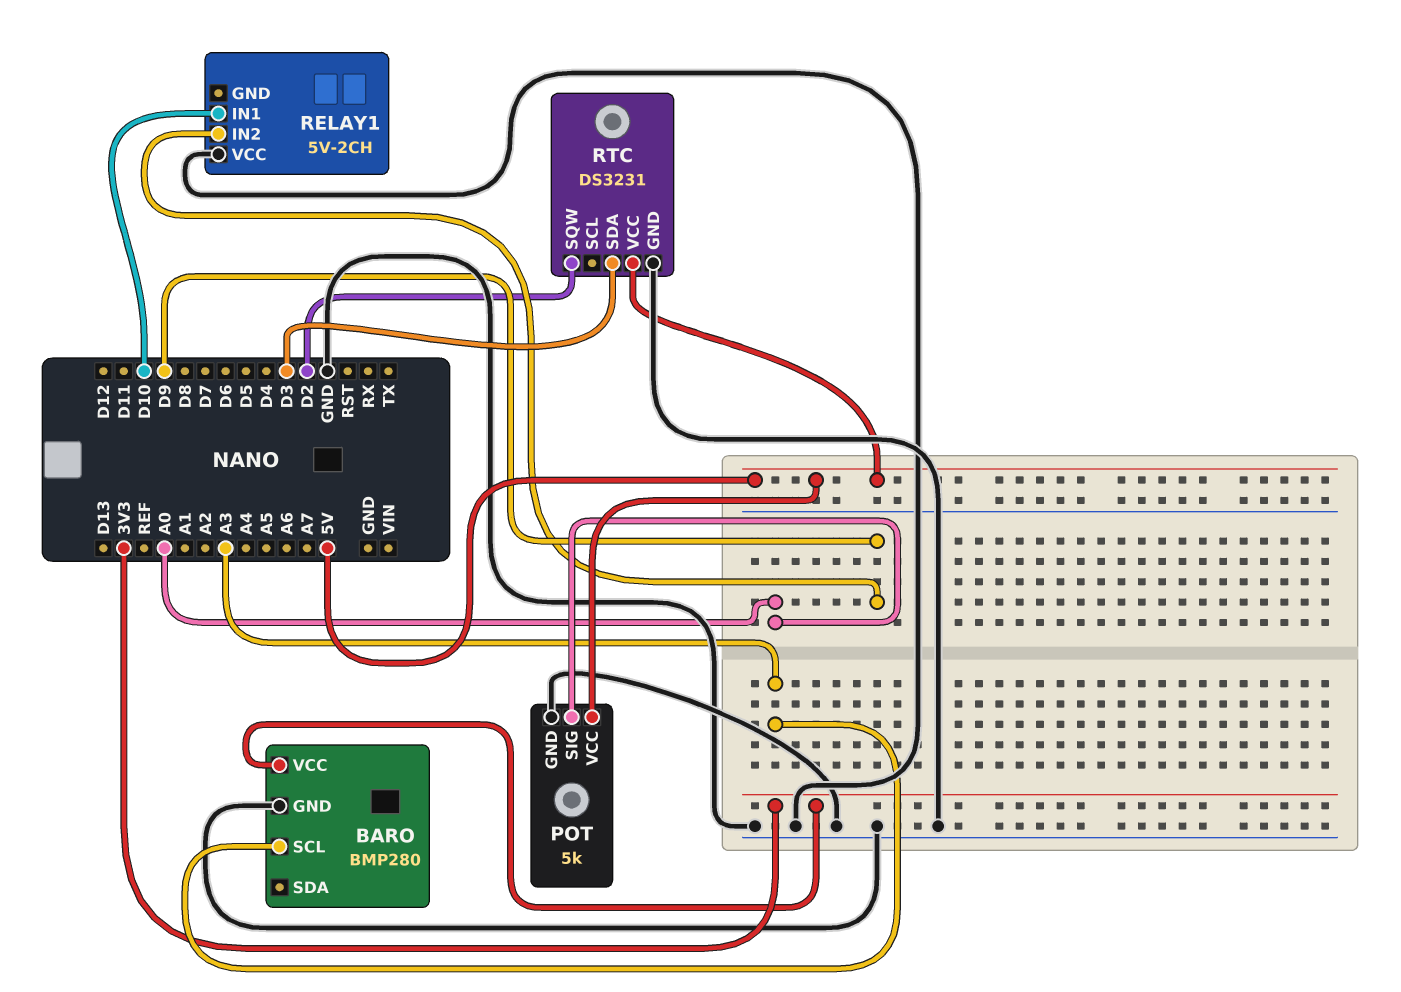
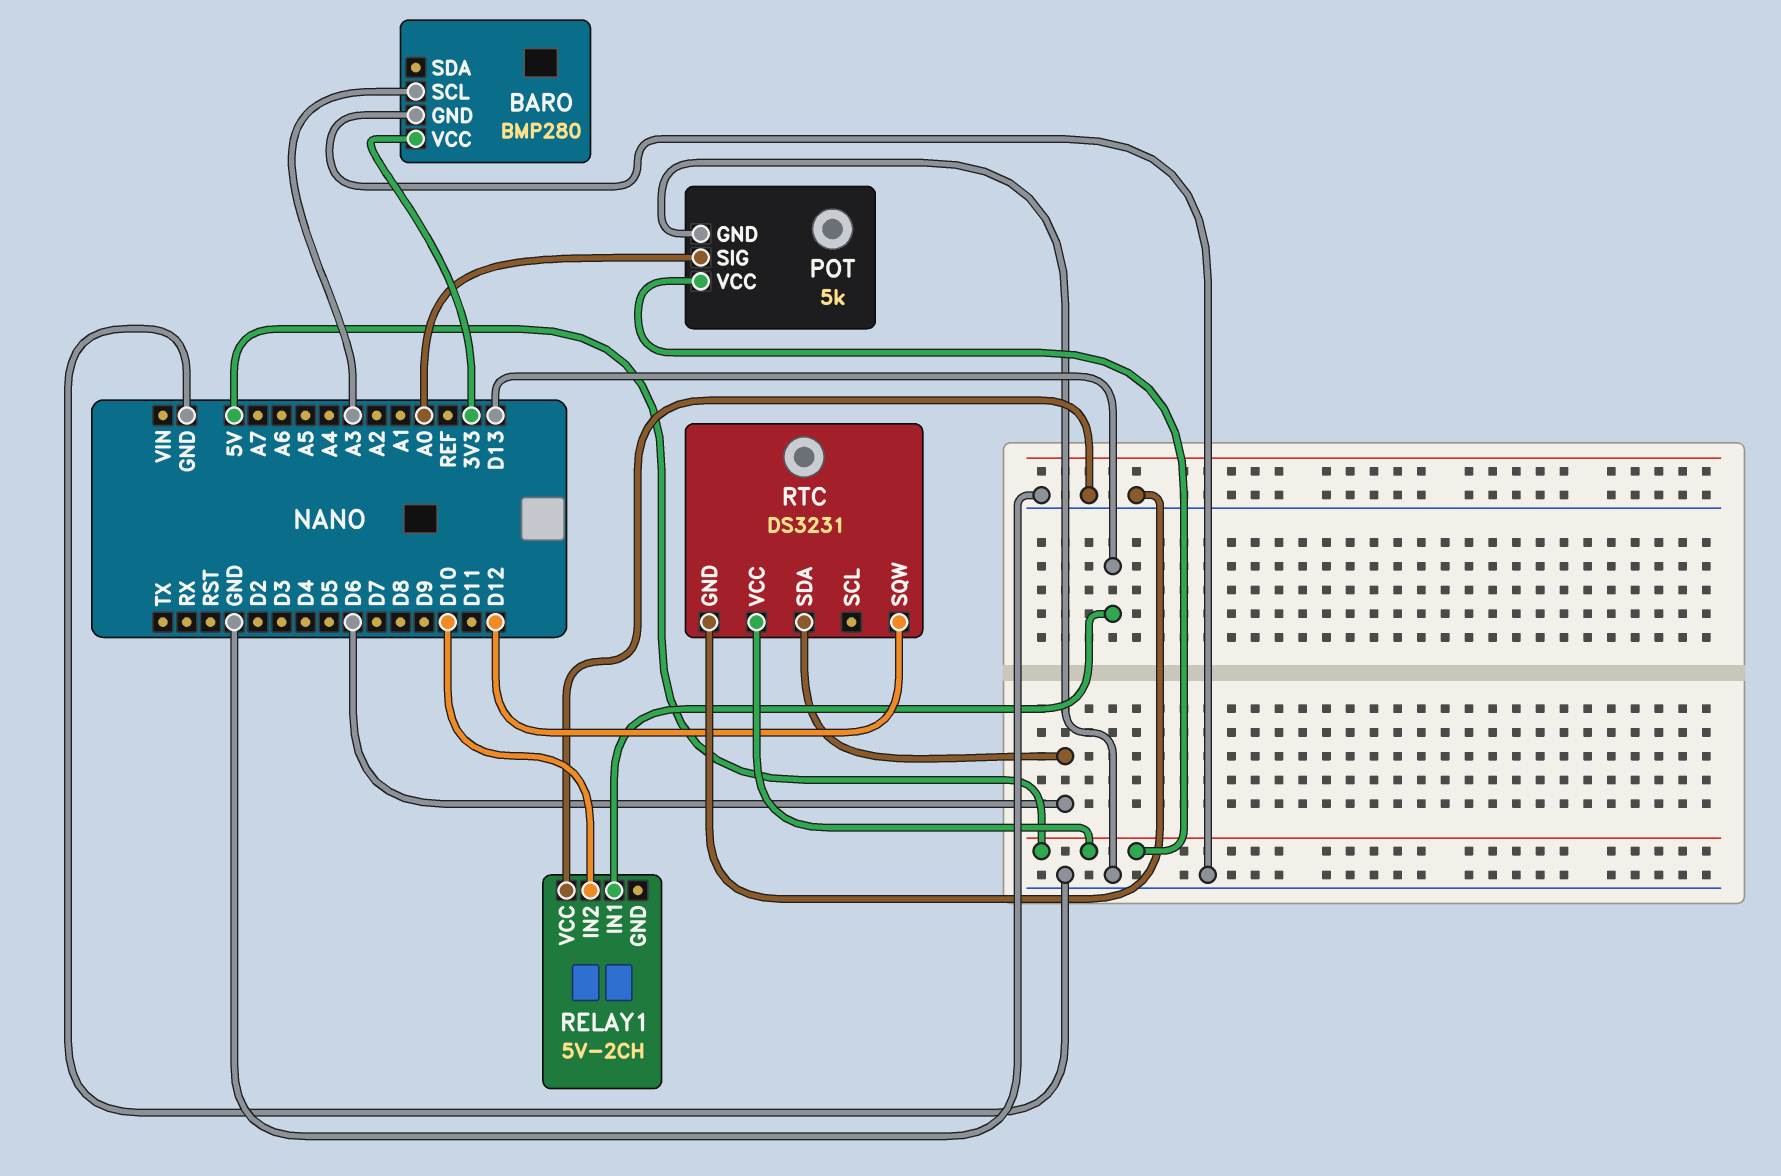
RELAY1 pin IN1: D10 -> D13
RELAY1 pin IN2: D9 -> D10
RTC pin SDA: D3 -> D6
RTC pin SQW: D2 -> D12

